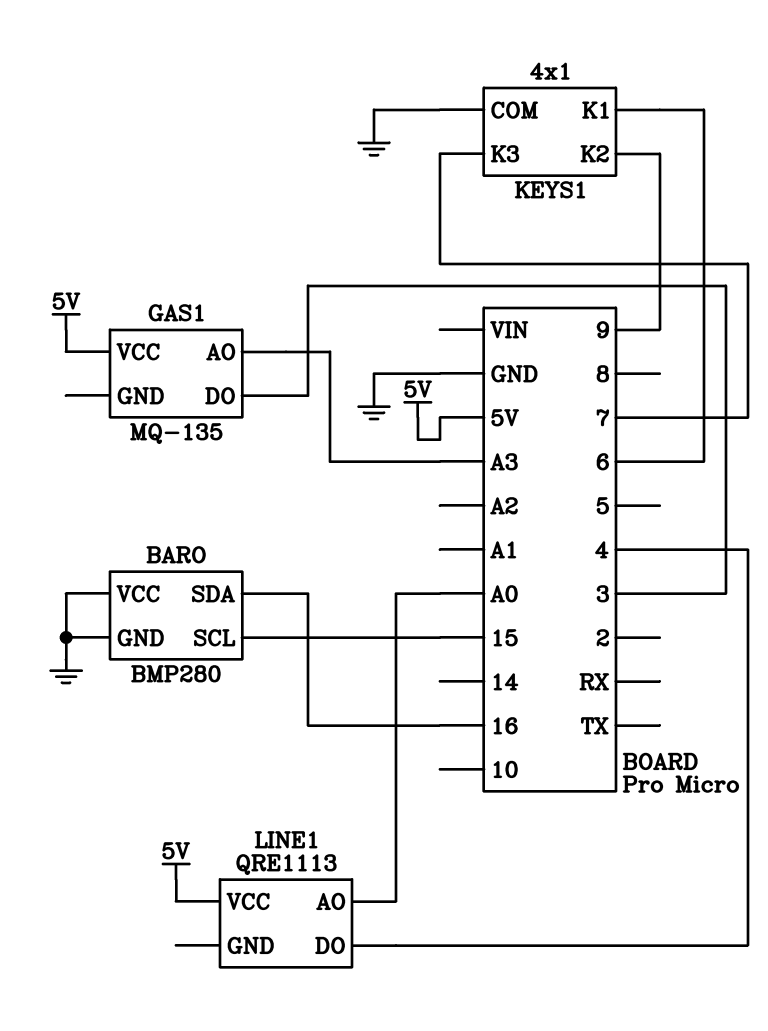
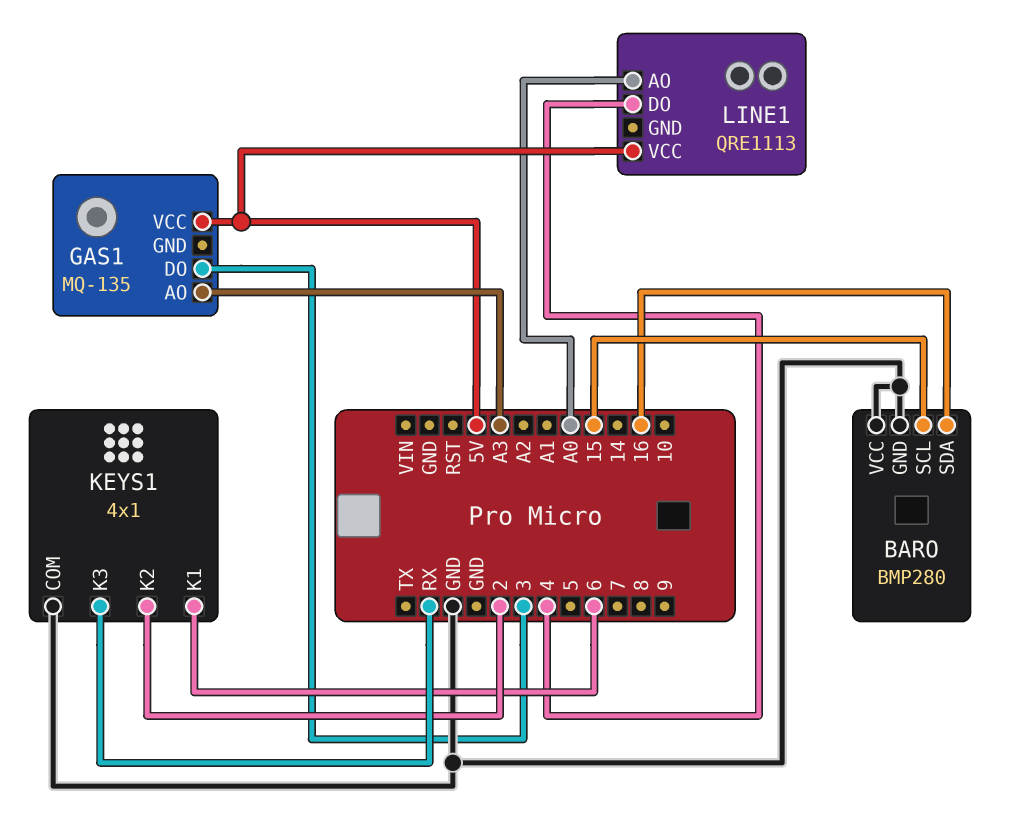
KEYS1 pin K2: 9 -> 2
KEYS1 pin K3: 7 -> RX

